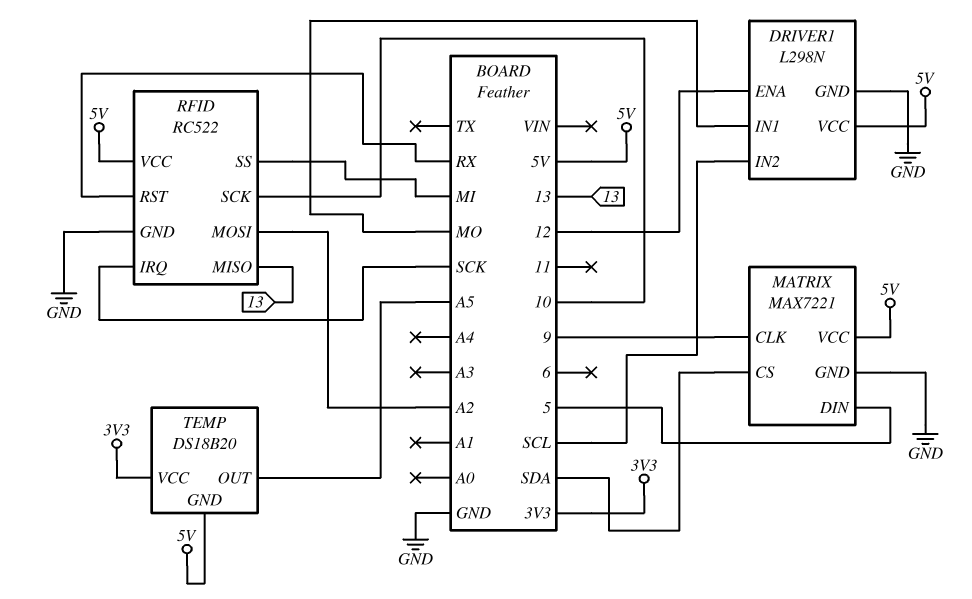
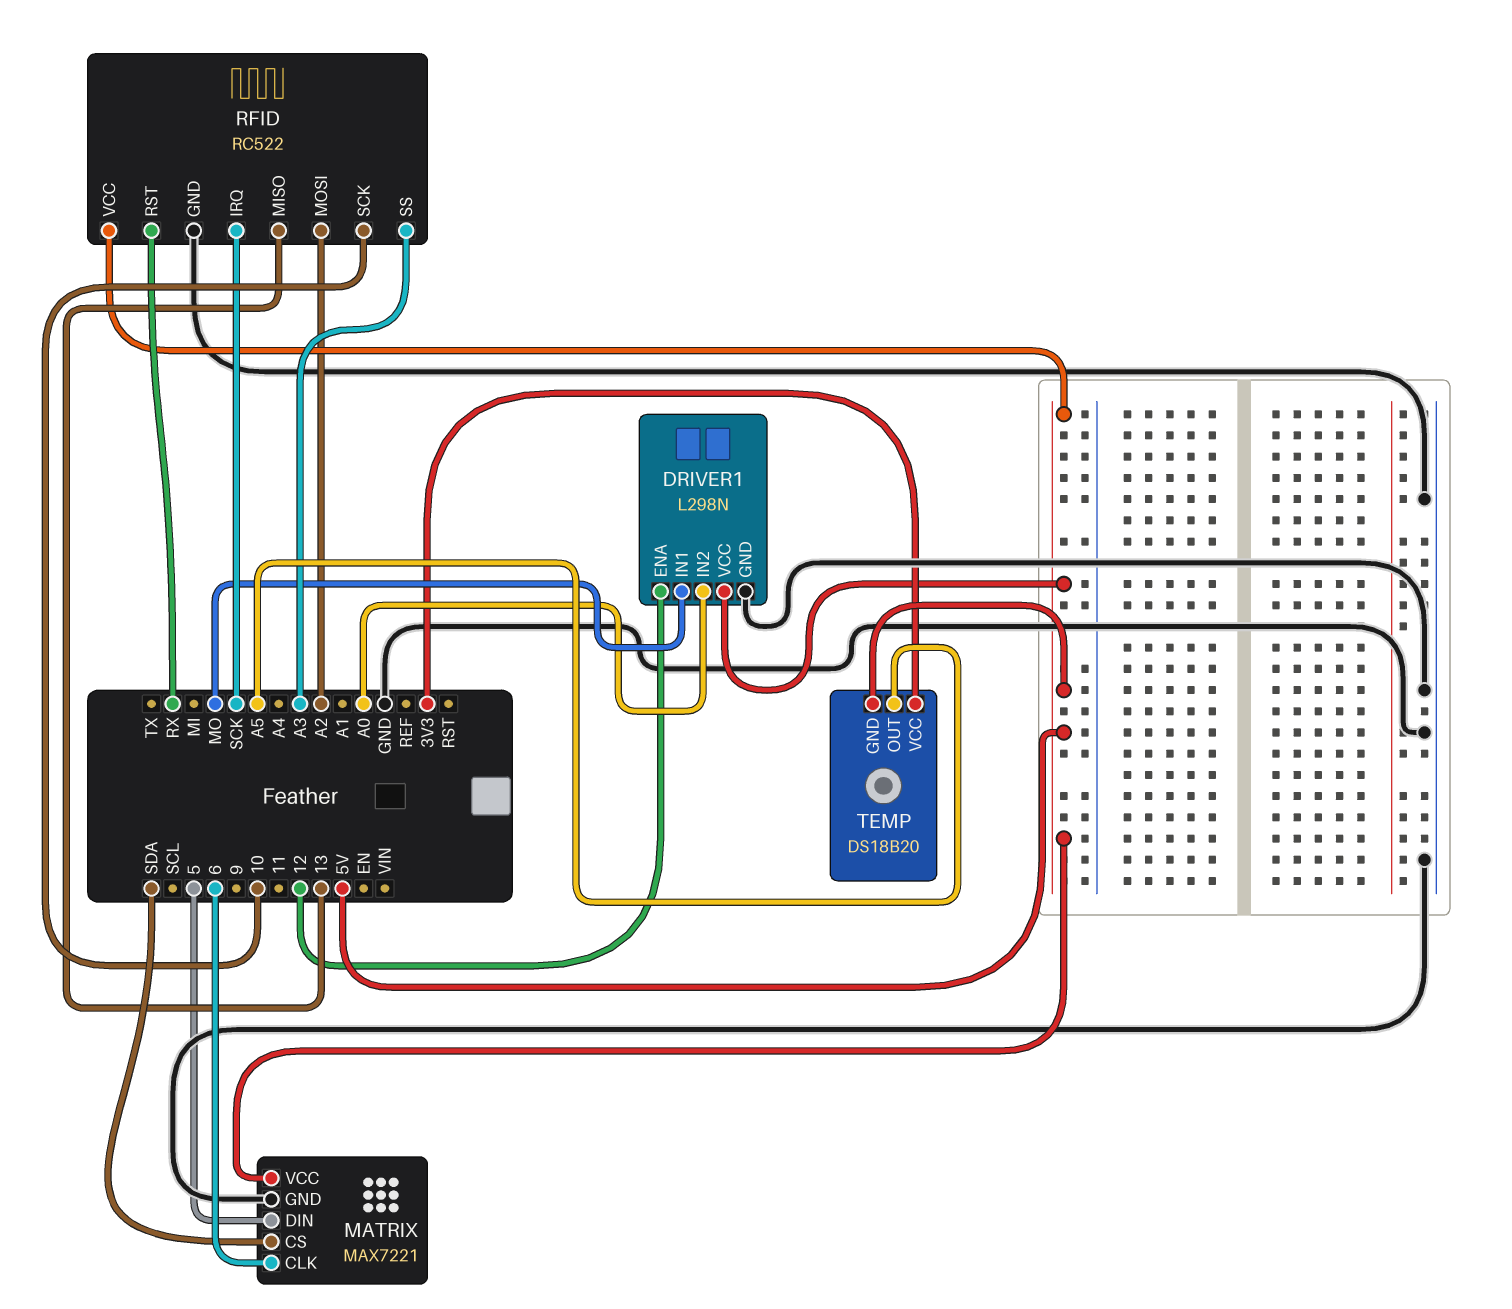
DRIVER1 pin IN2: SCL -> A0
MATRIX pin CLK: 9 -> 6
RFID pin SS: MI -> A3

